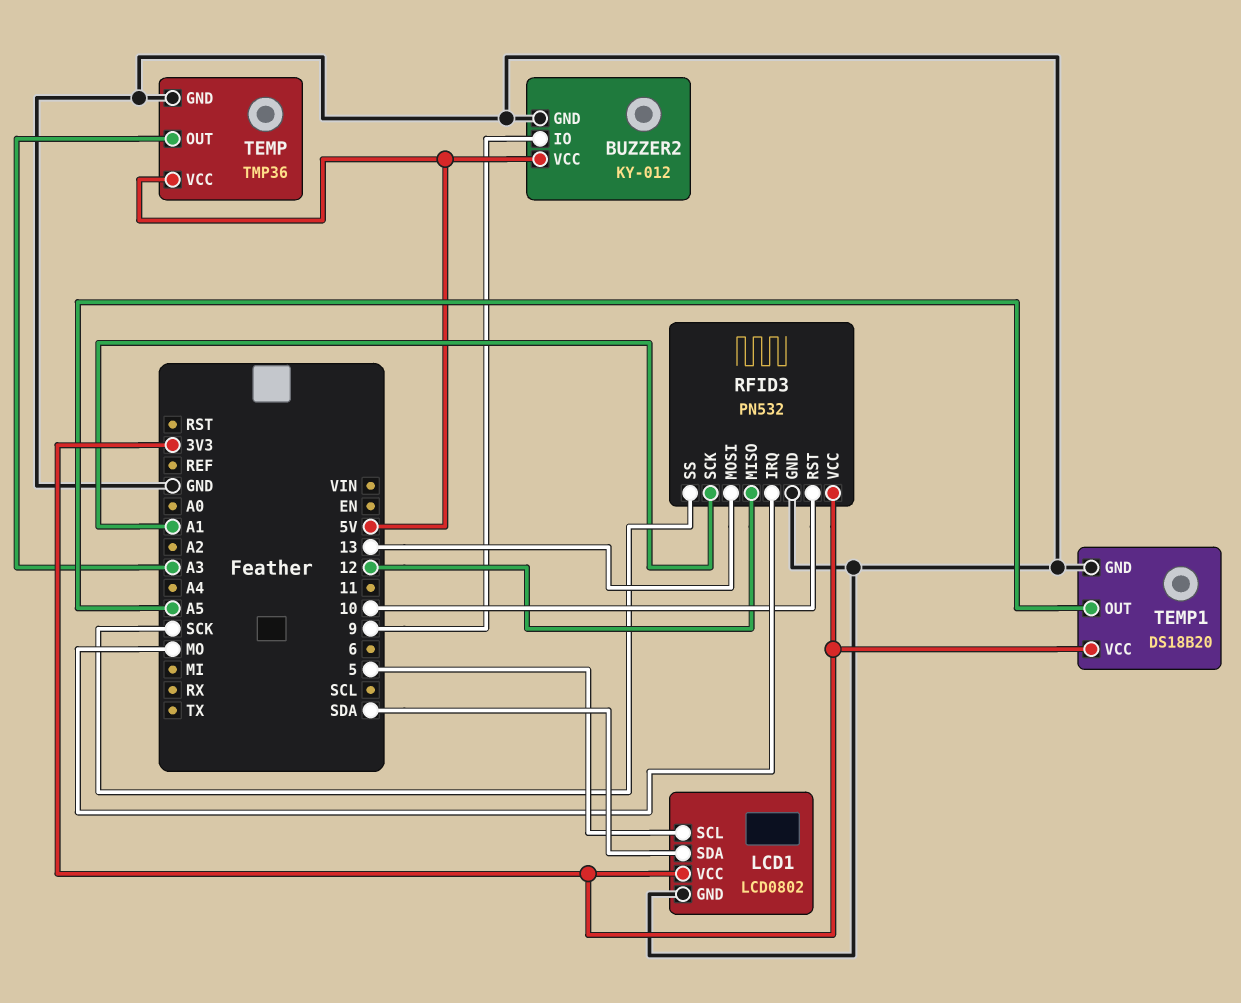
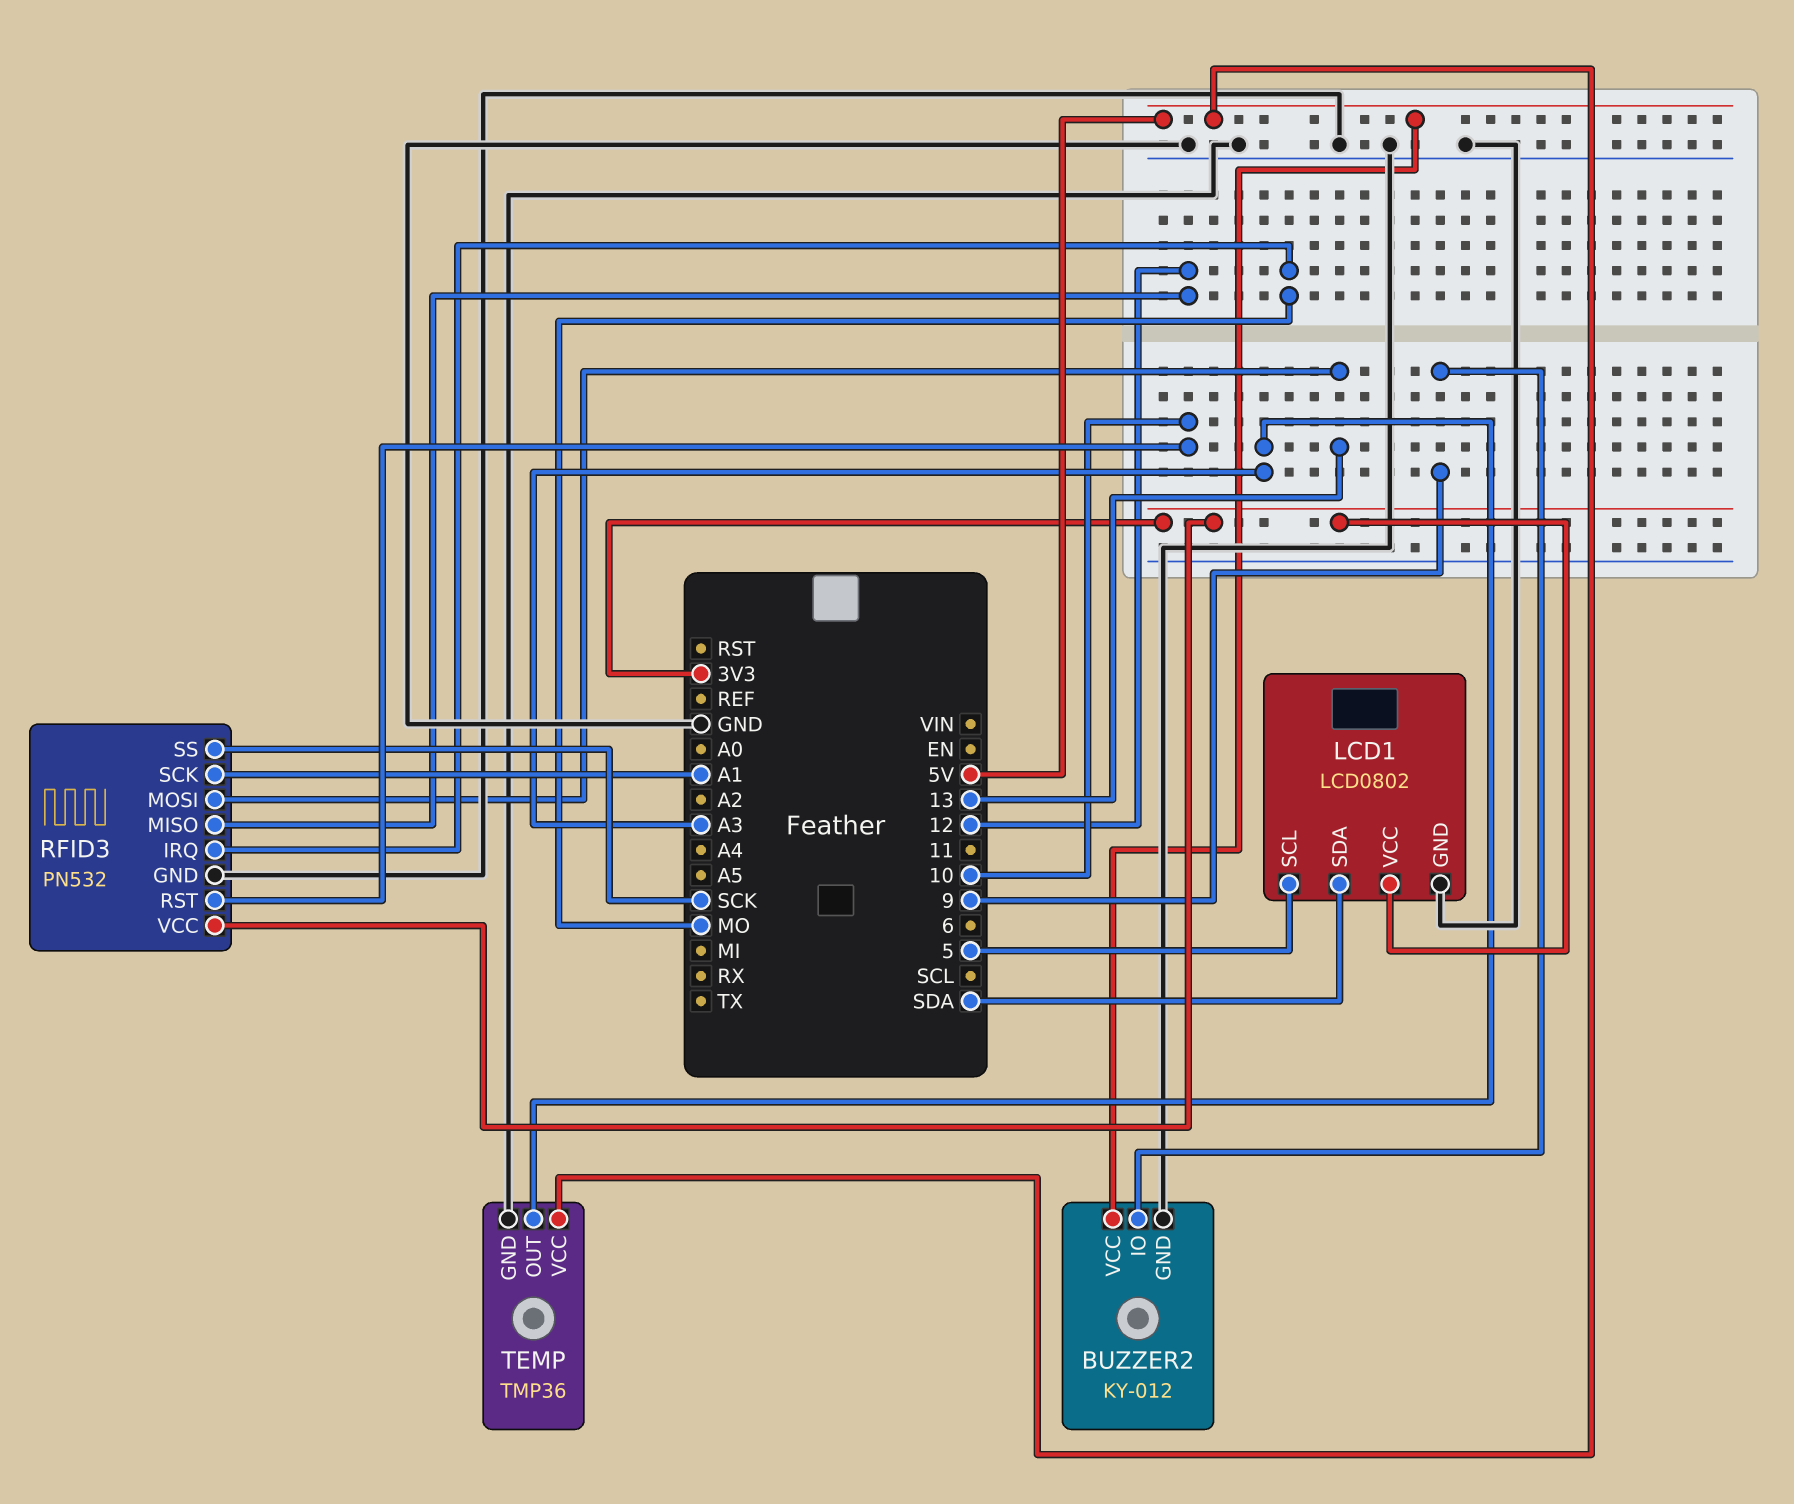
TEMP1: DS18B20 -> none
TEMP1 pin GND: GND -> none
TEMP1 pin OUT: A5 -> none
TEMP1 pin VCC: 3V3 -> none

